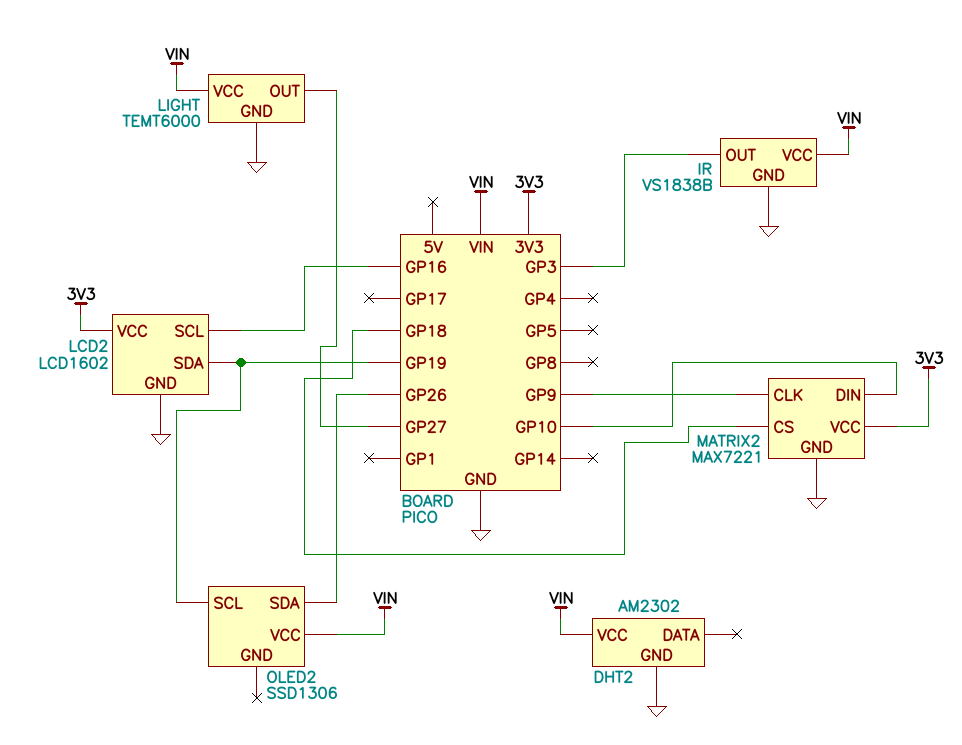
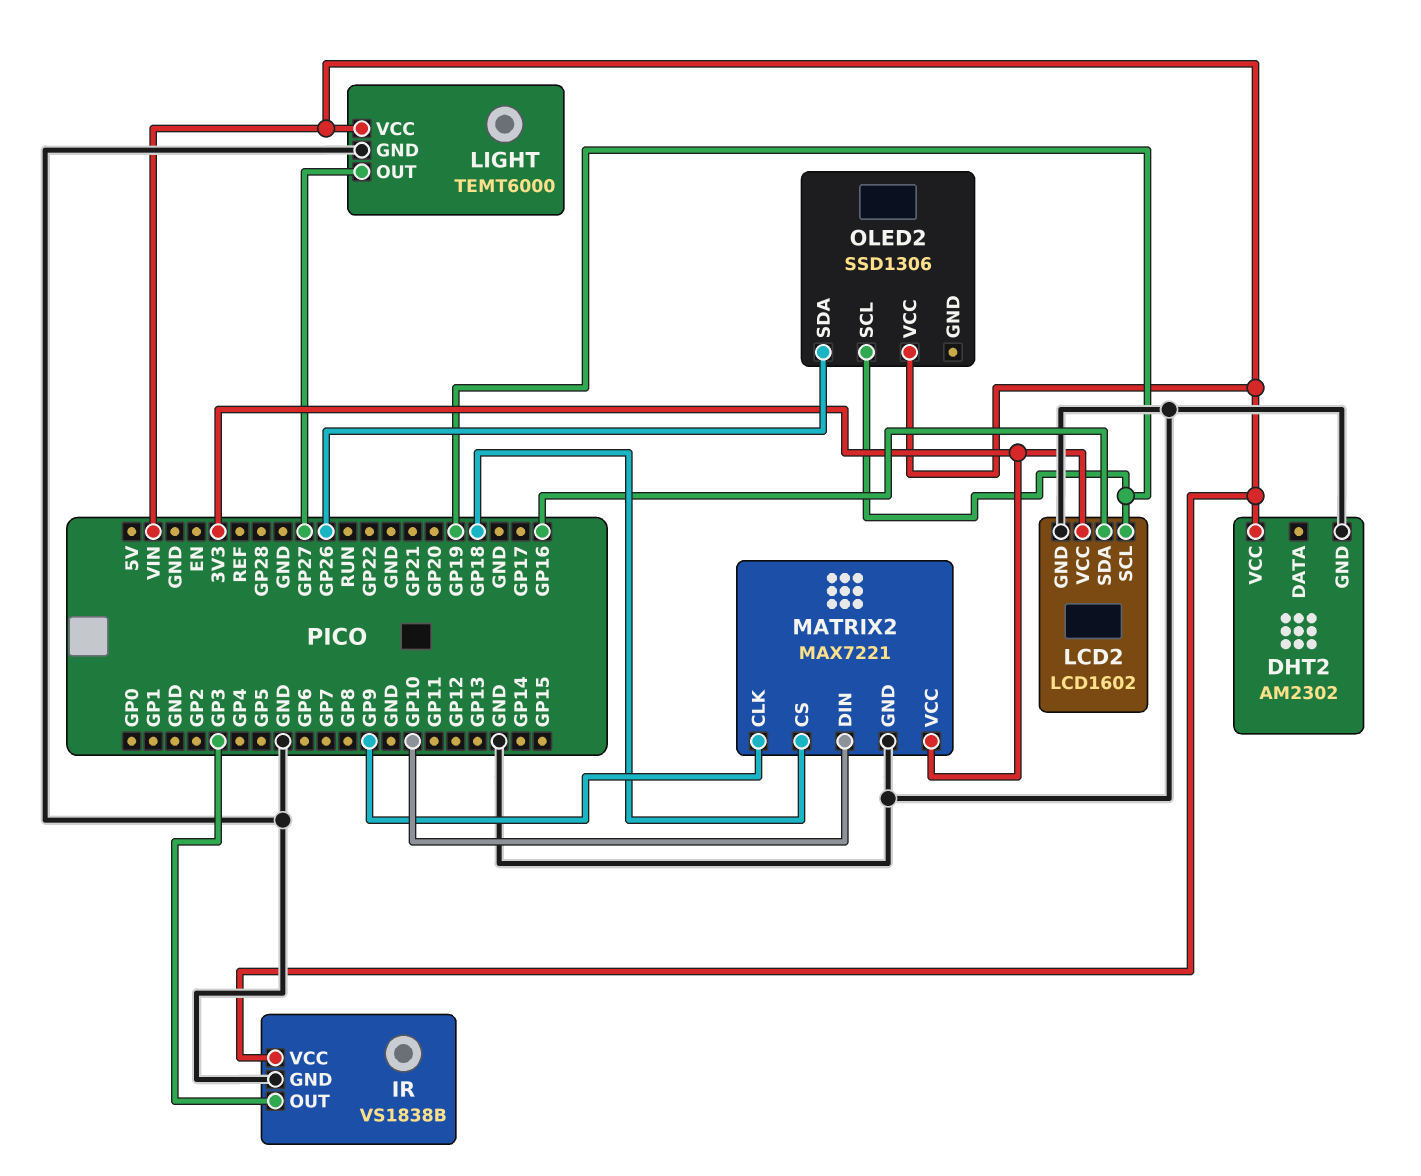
LCD2 pin SCL: GP16 -> GP19
LCD2 pin SDA: GP19 -> GP16

